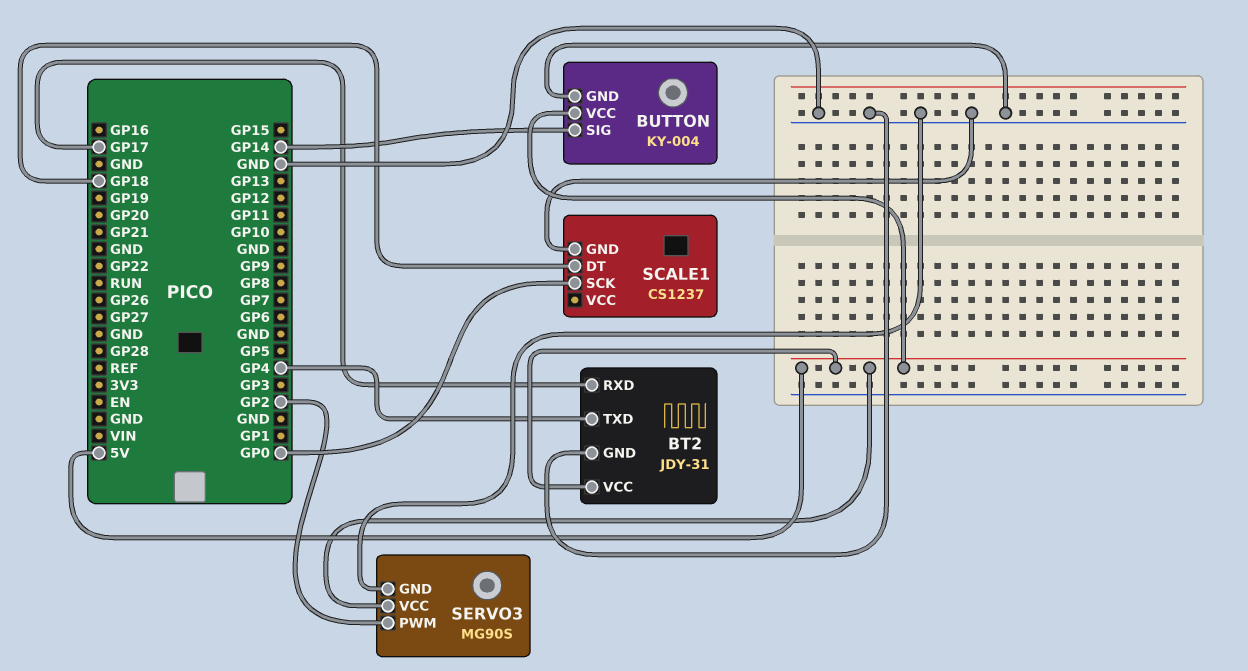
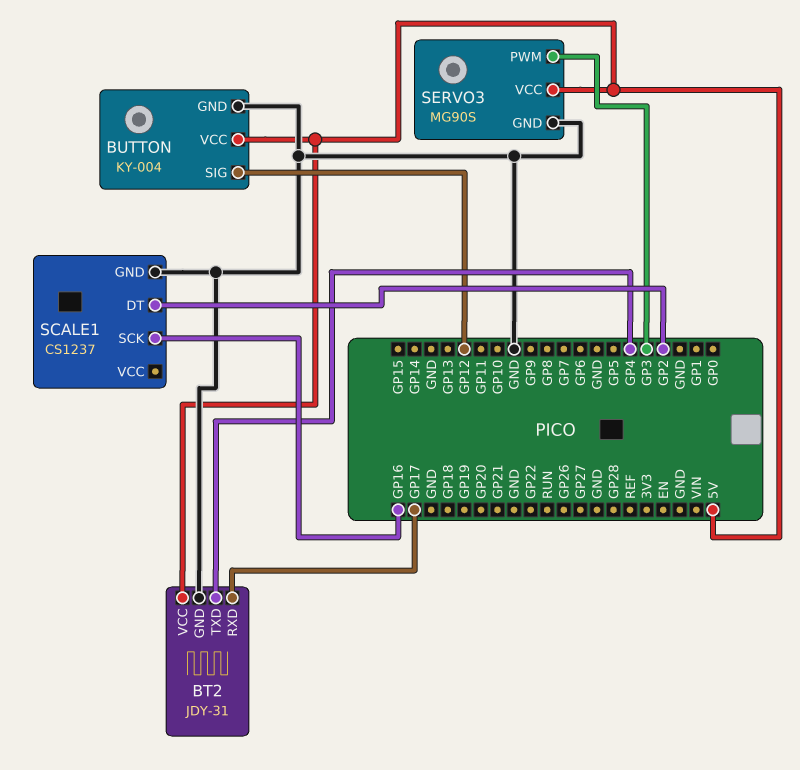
BUTTON pin SIG: GP14 -> GP12
SCALE1 pin DT: GP18 -> GP2
SCALE1 pin SCK: GP0 -> GP16
SERVO3 pin PWM: GP2 -> GP3

